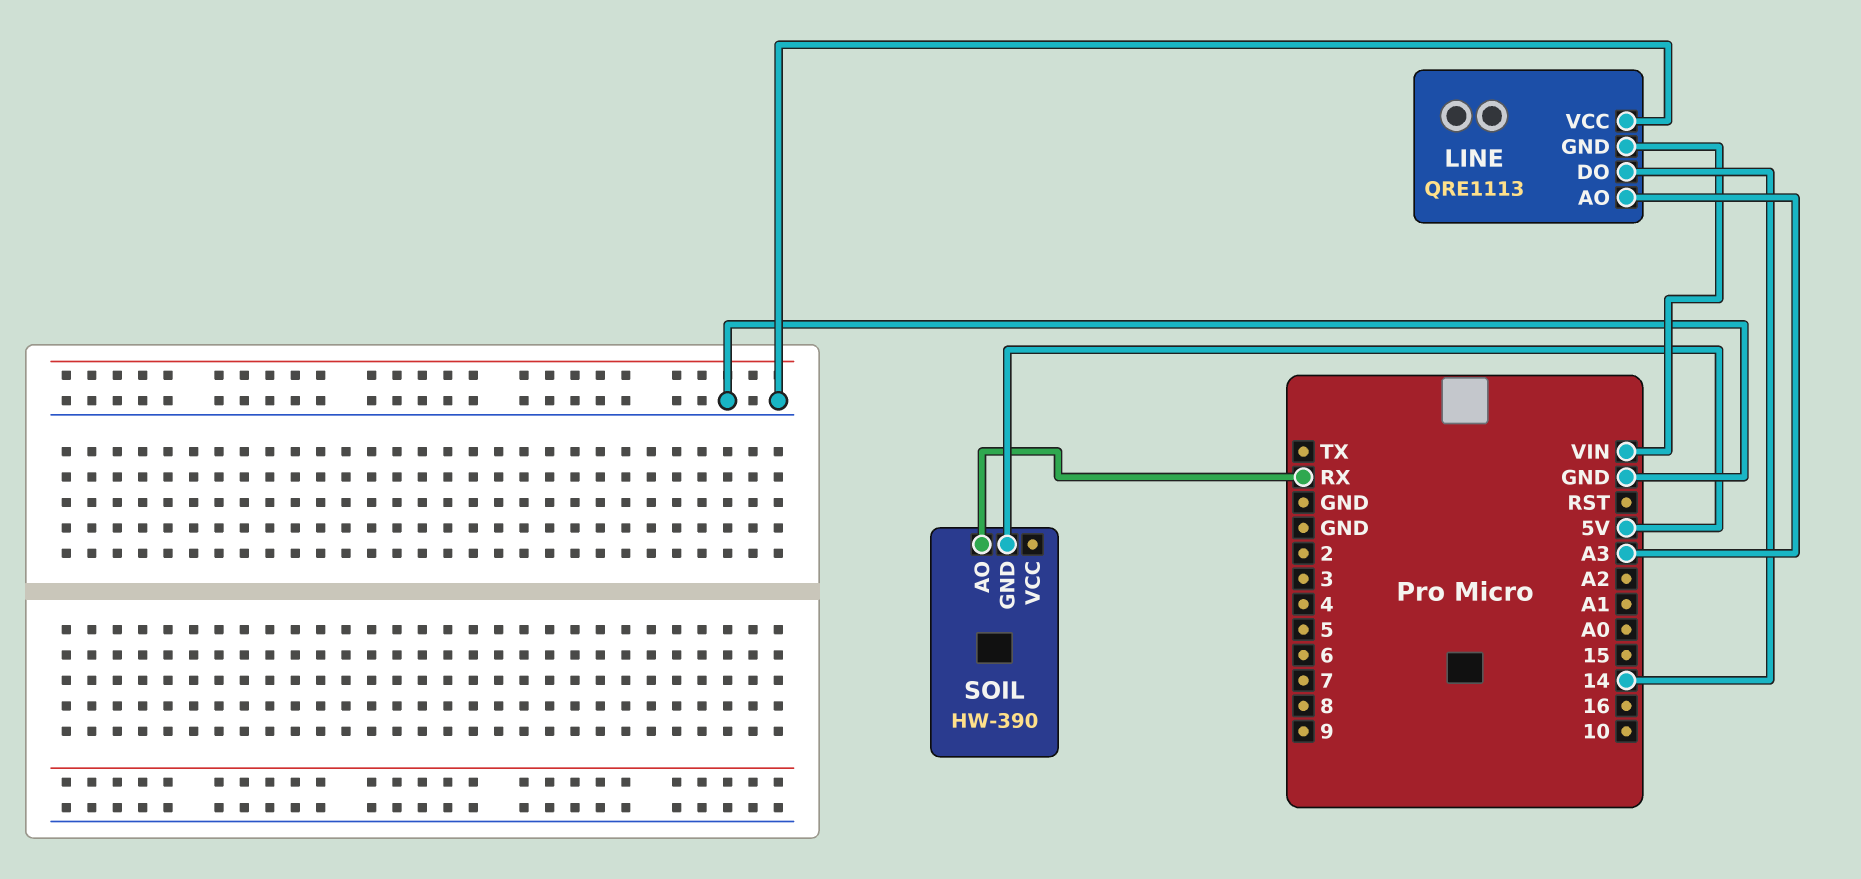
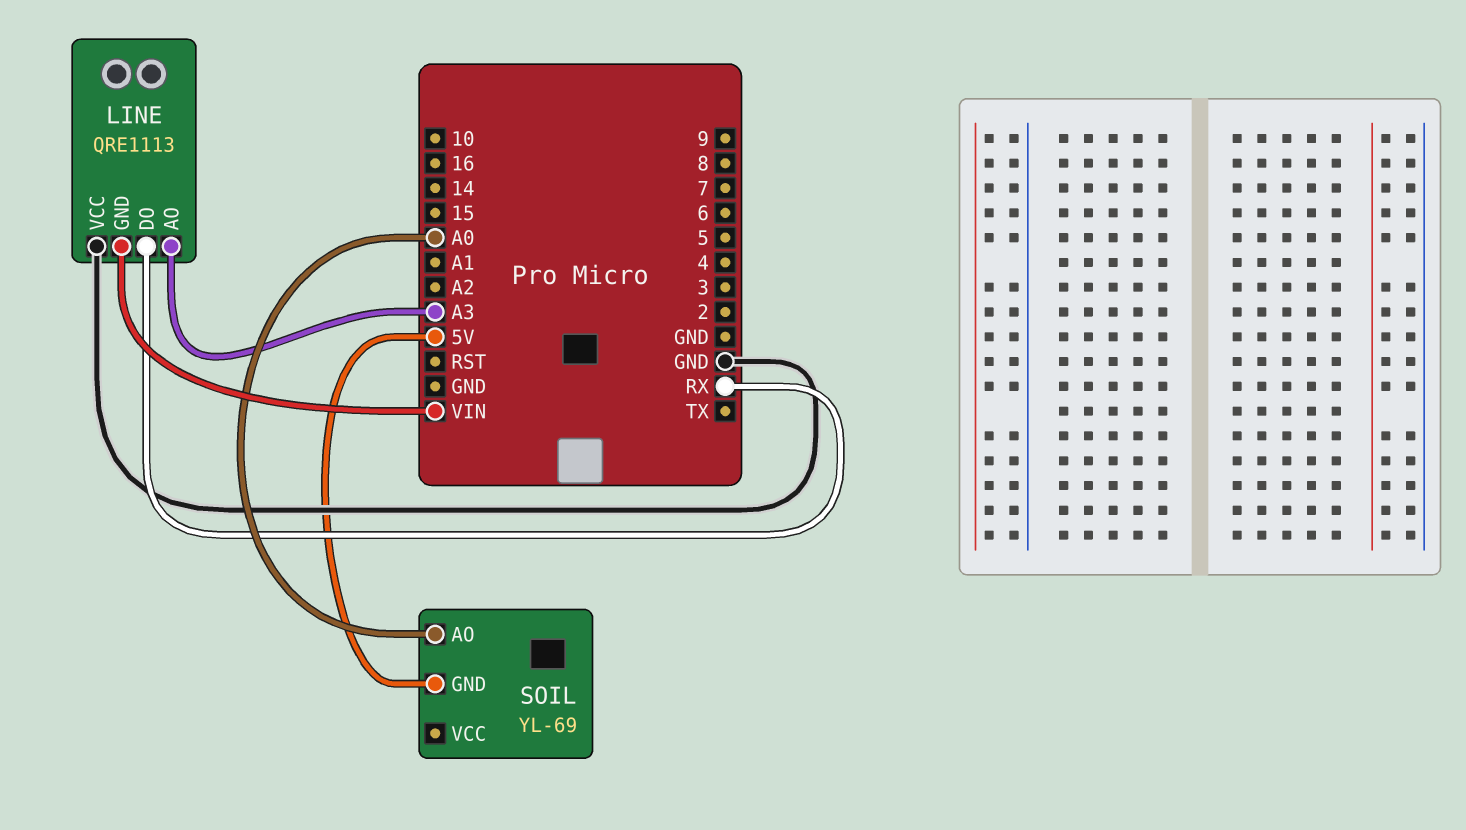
LINE pin DO: 14 -> RX
SOIL: HW-390 -> YL-69
SOIL pin AO: RX -> A0

